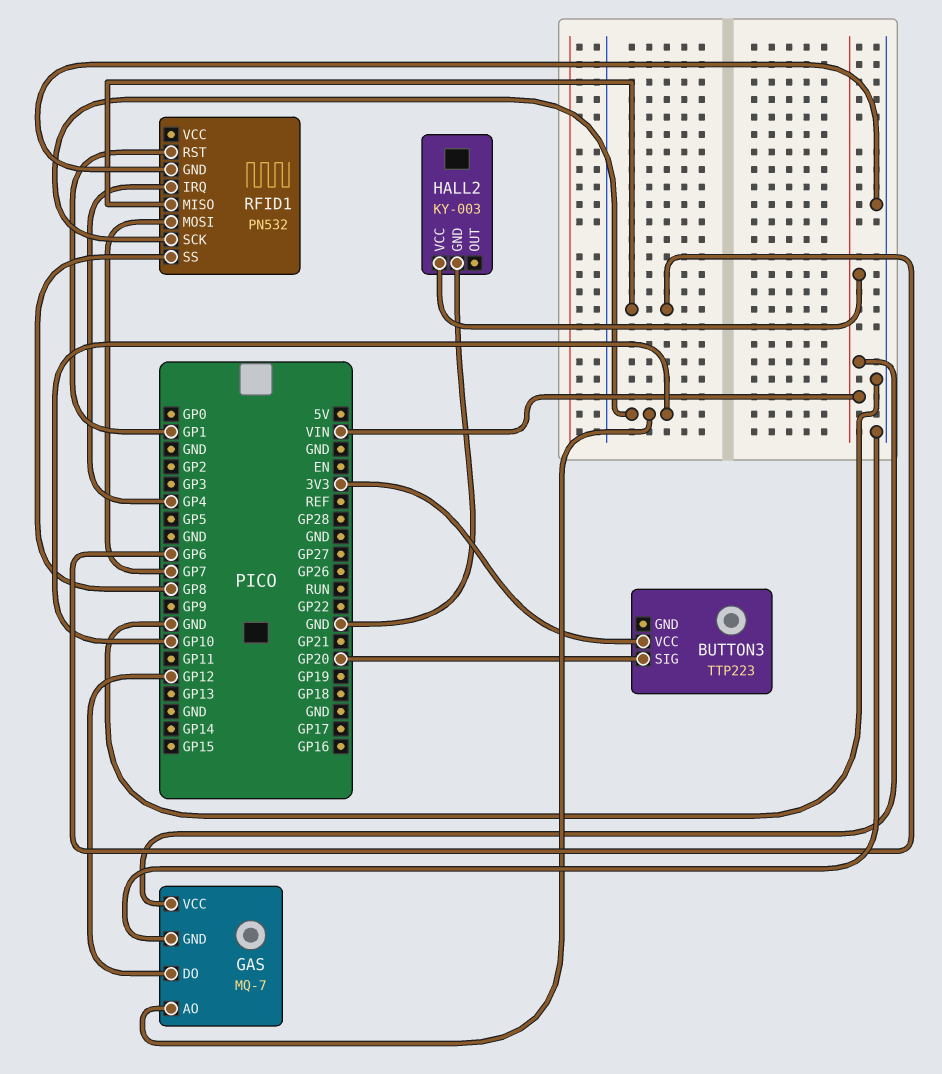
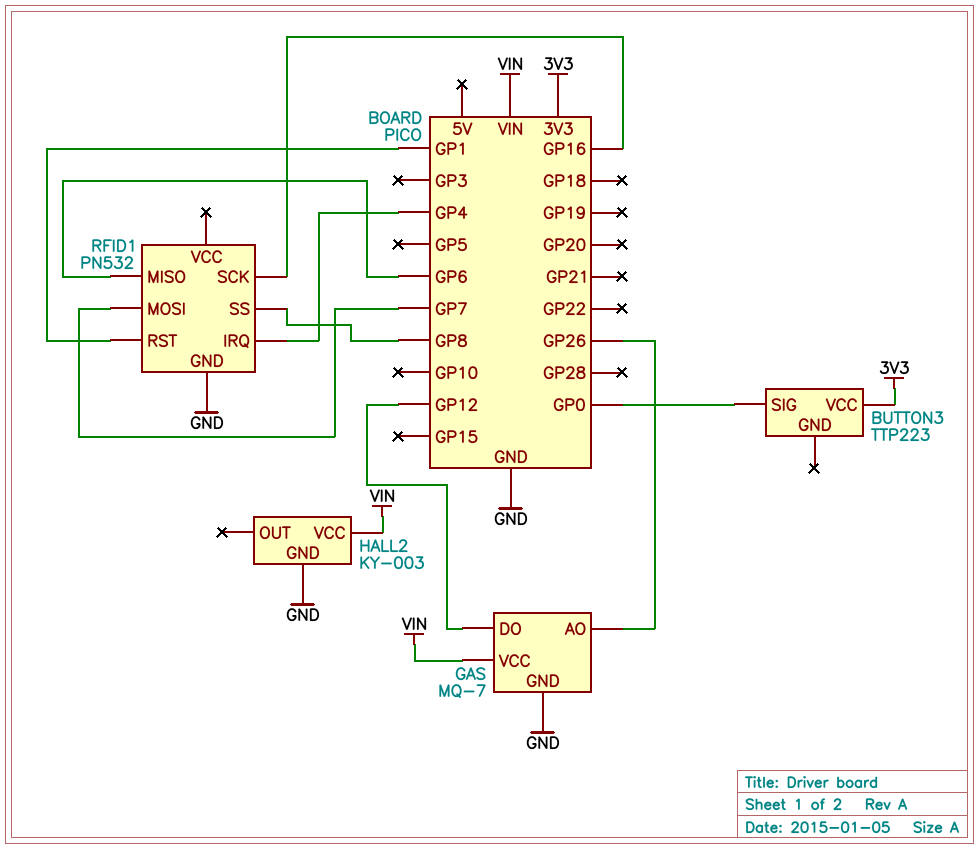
BUTTON3 pin SIG: GP20 -> GP0
GAS pin AO: GP10 -> GP26
RFID1 pin SCK: GP10 -> GP16

